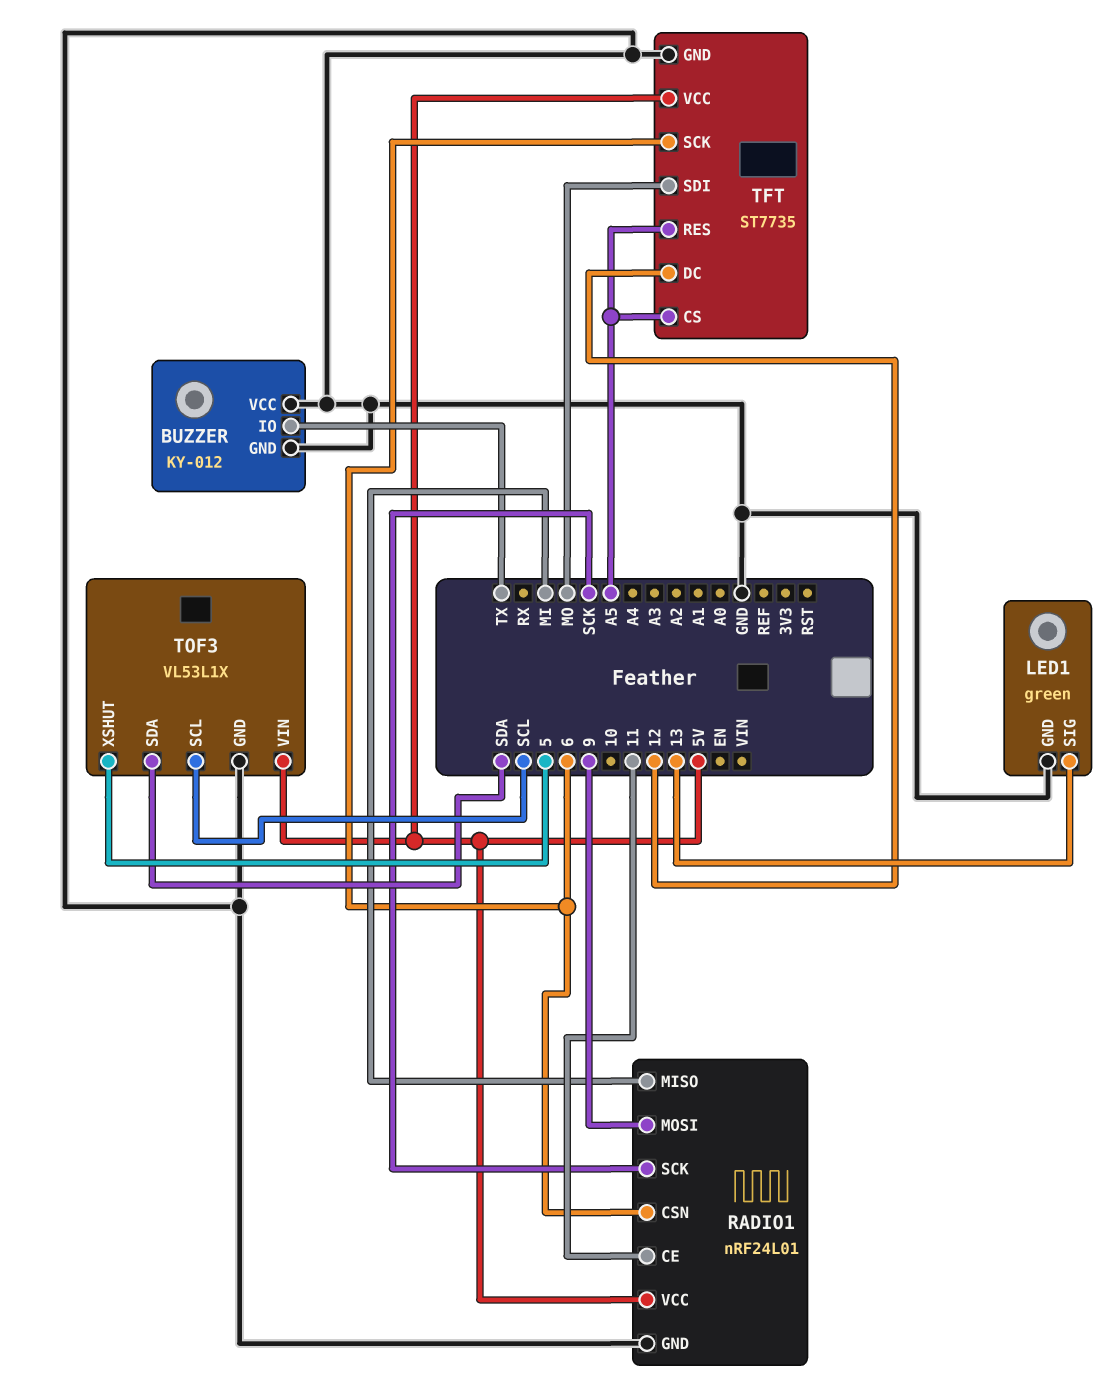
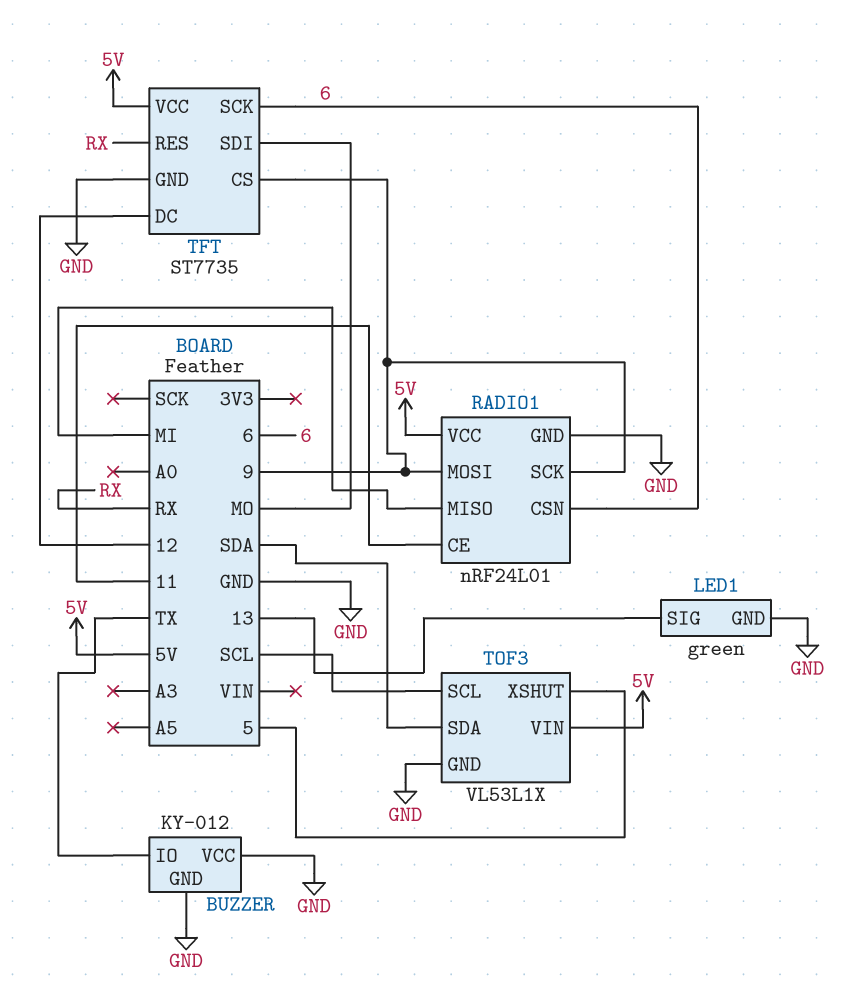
RADIO1 pin SCK: SCK -> 9
TFT pin CS: A5 -> 9
TFT pin RES: A5 -> RX

